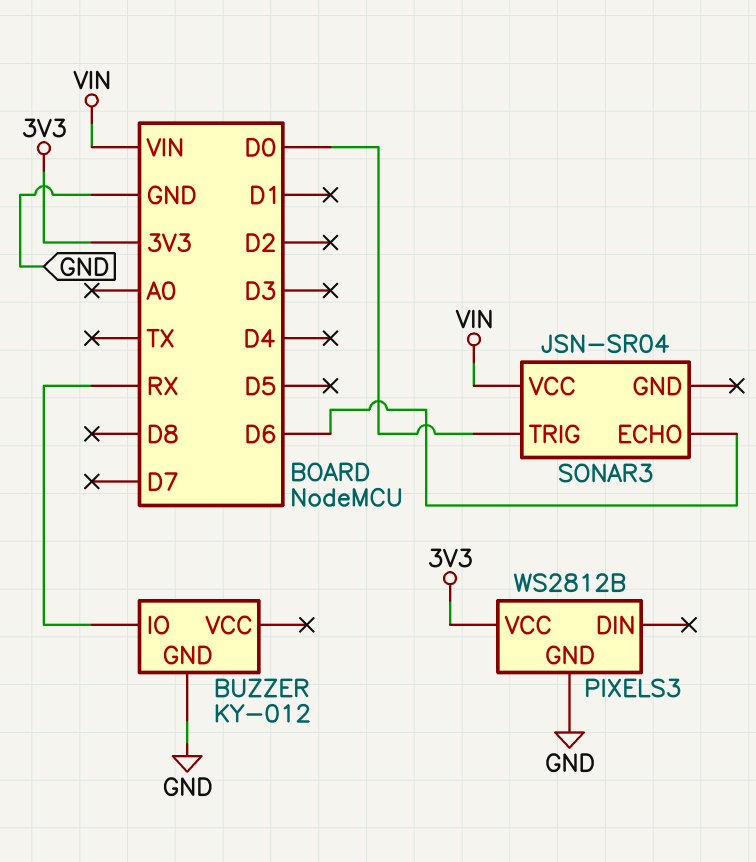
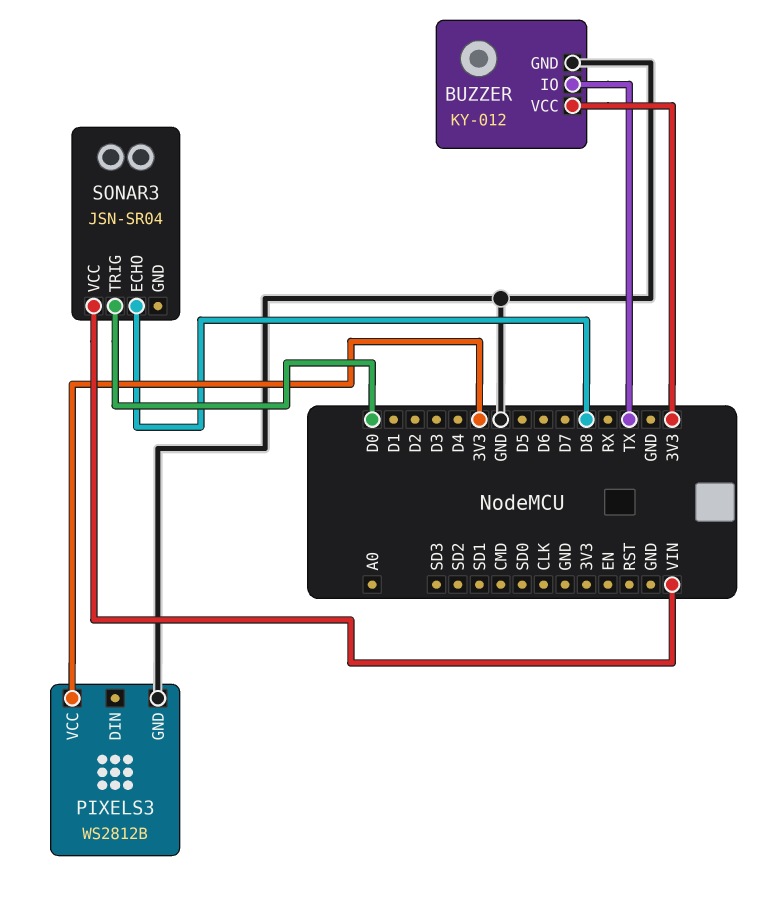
BUZZER pin IO: RX -> TX
BUZZER pin VCC: none -> 3V3
SONAR3 pin ECHO: D6 -> D8

